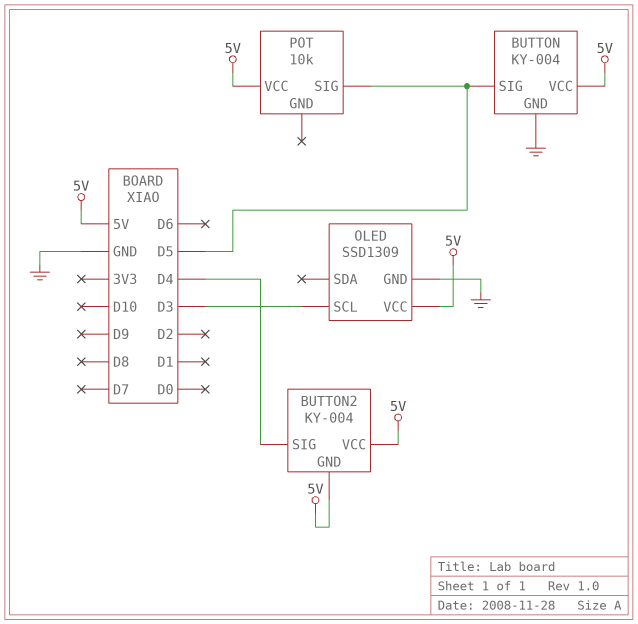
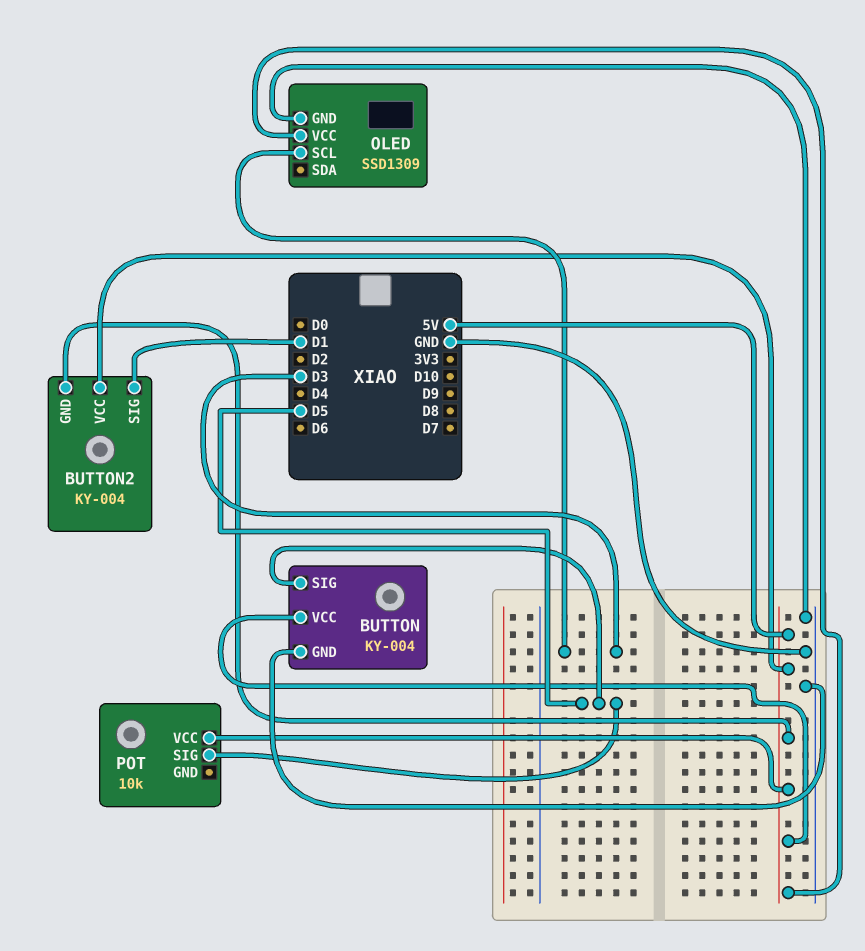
BUTTON2 pin SIG: D4 -> D1

